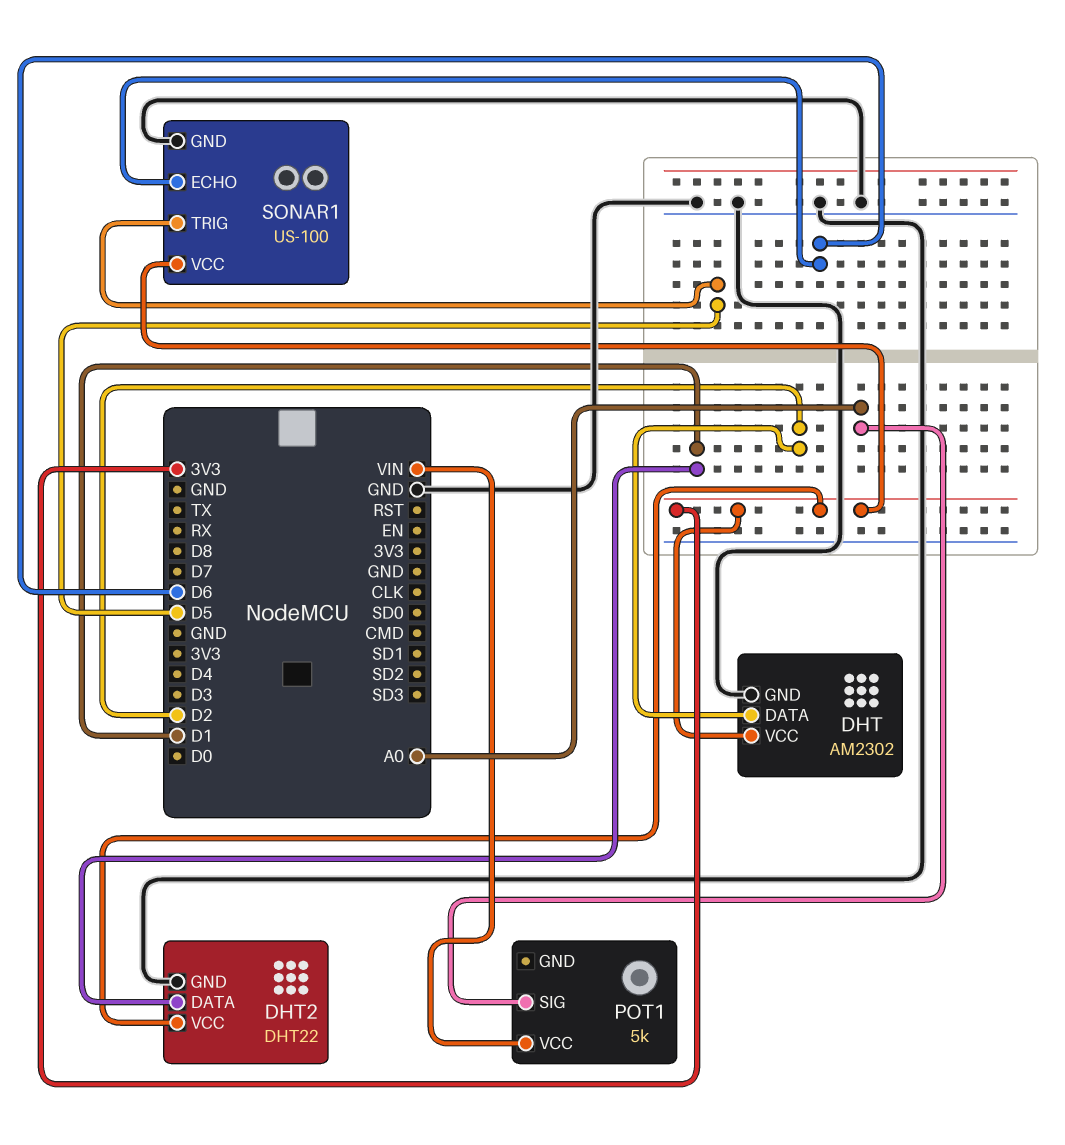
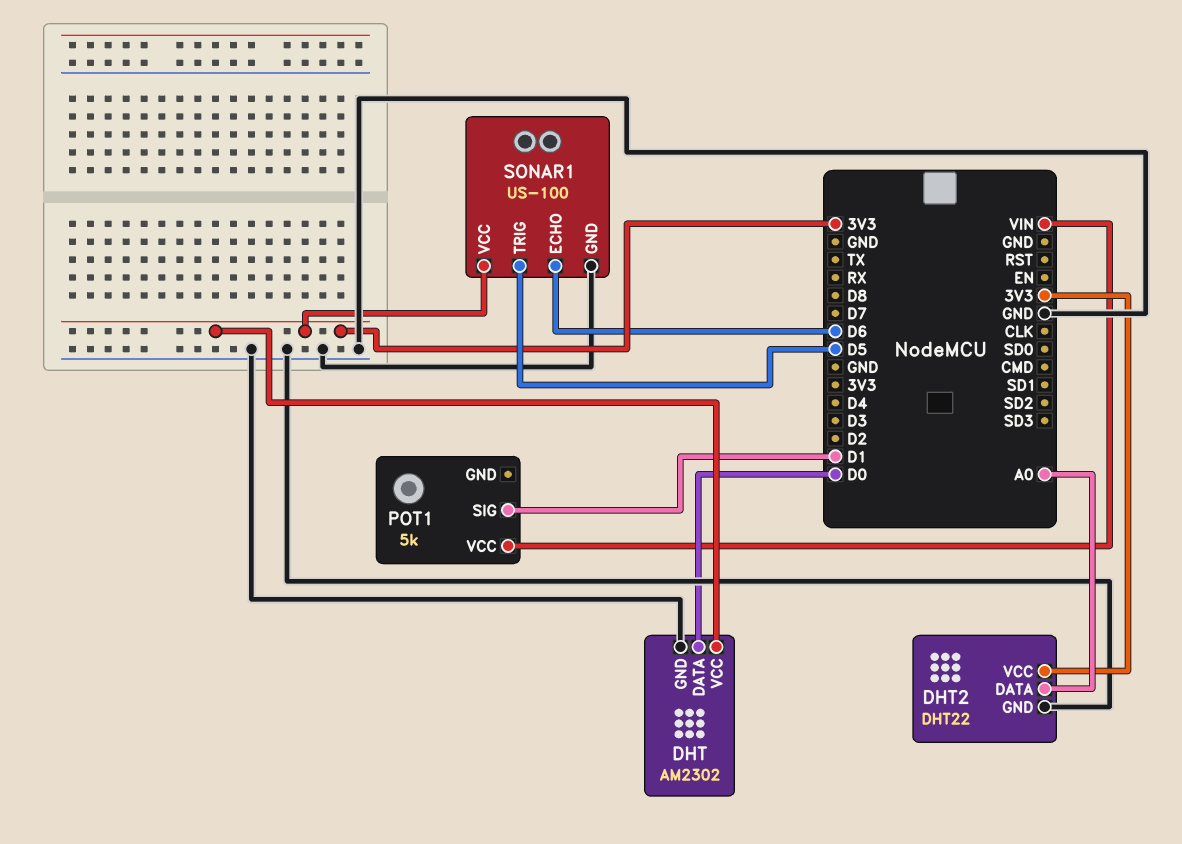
DHT pin DATA: D2 -> D0
DHT2 pin DATA: D1 -> A0
POT1 pin SIG: A0 -> D1

